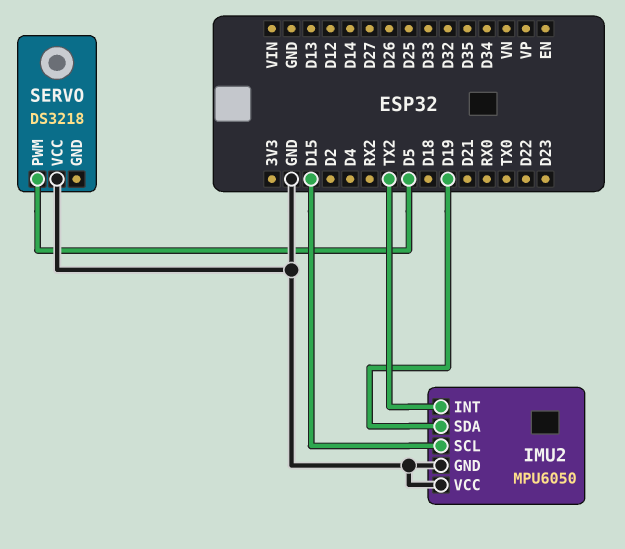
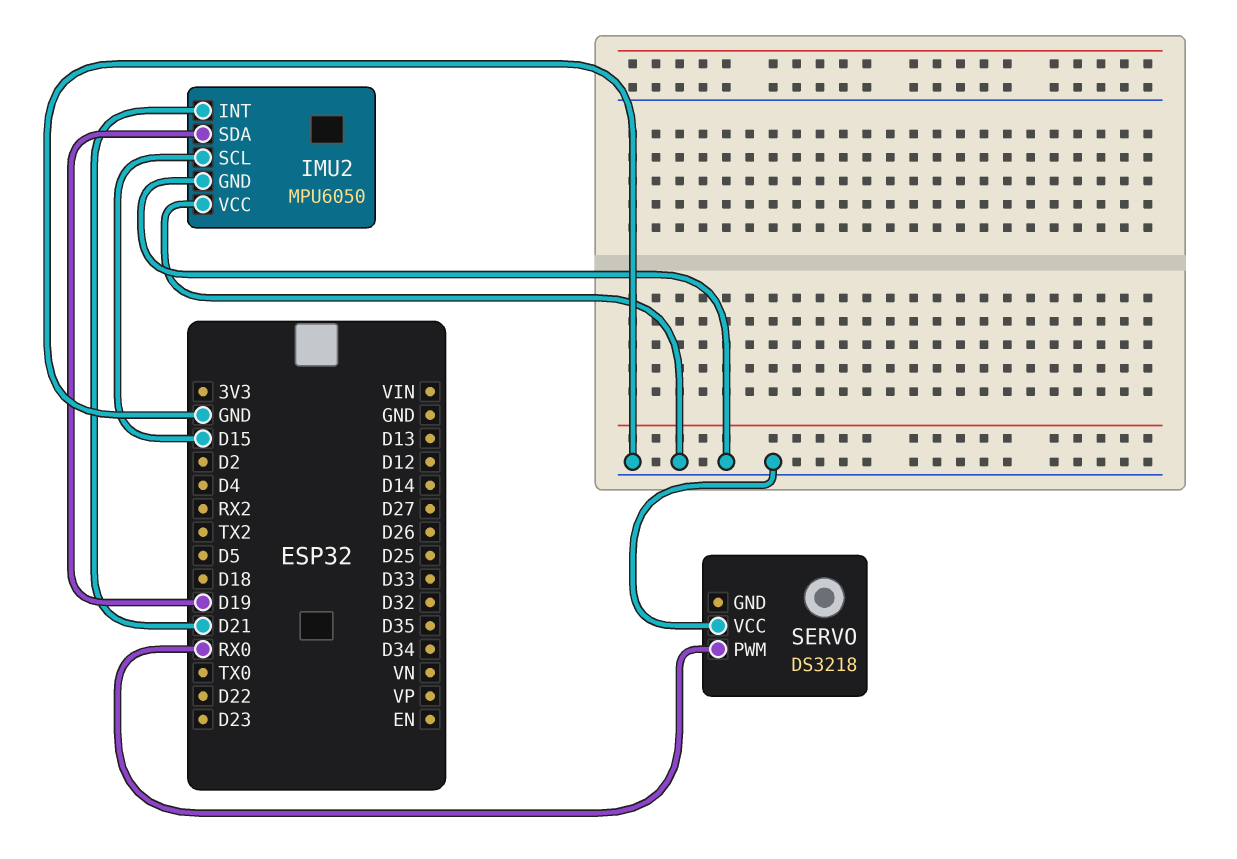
IMU2 pin INT: TX2 -> D21
SERVO pin PWM: D5 -> RX0

